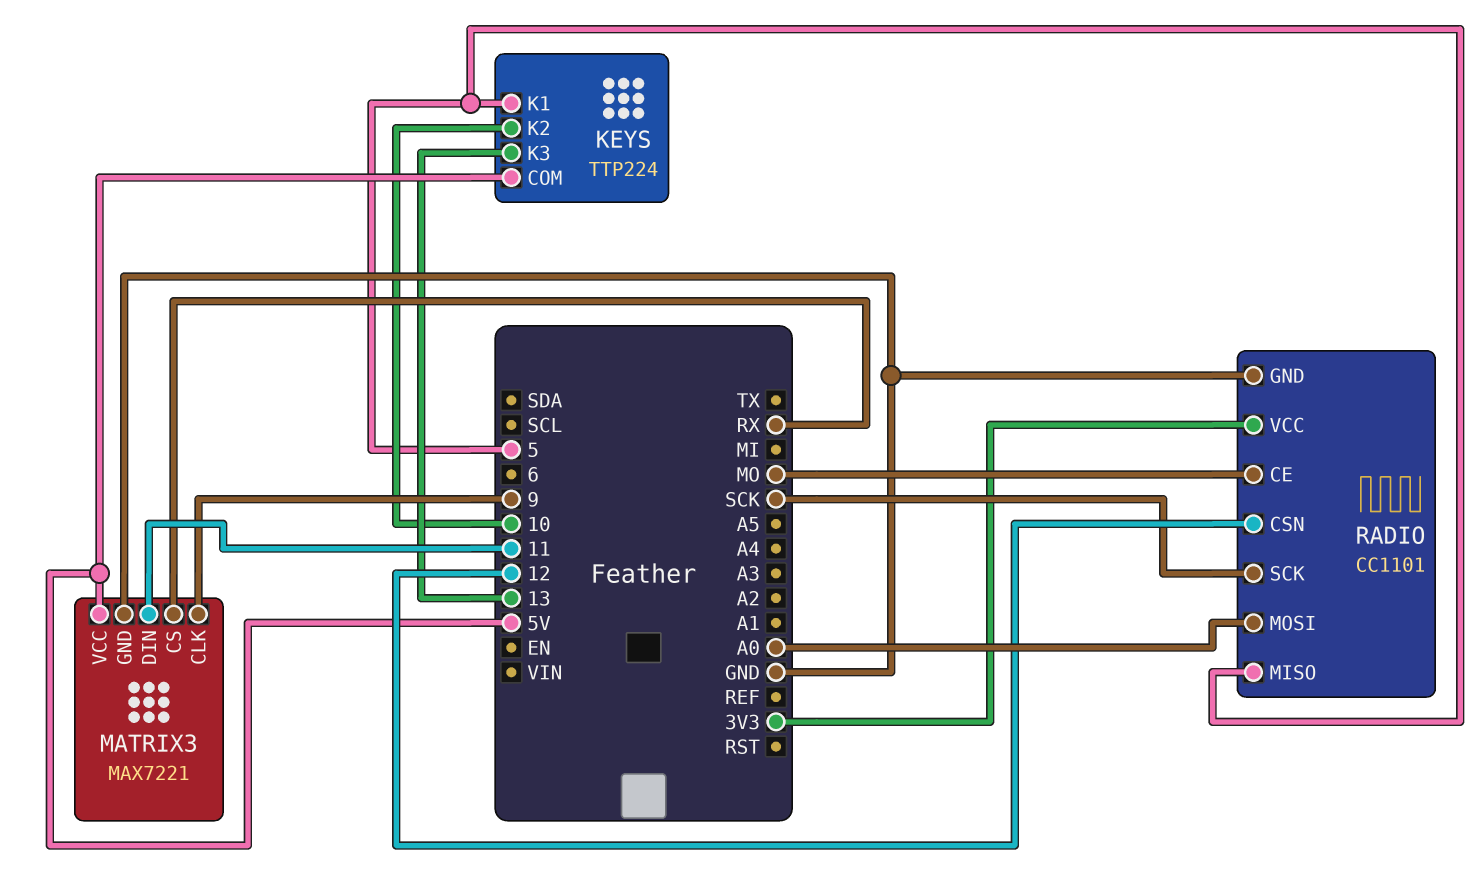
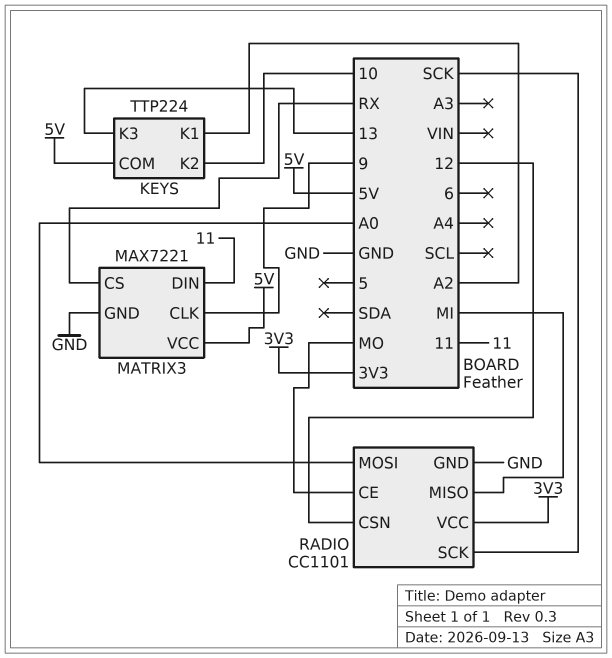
KEYS pin K1: 5 -> A2
RADIO pin MISO: 5 -> MI

